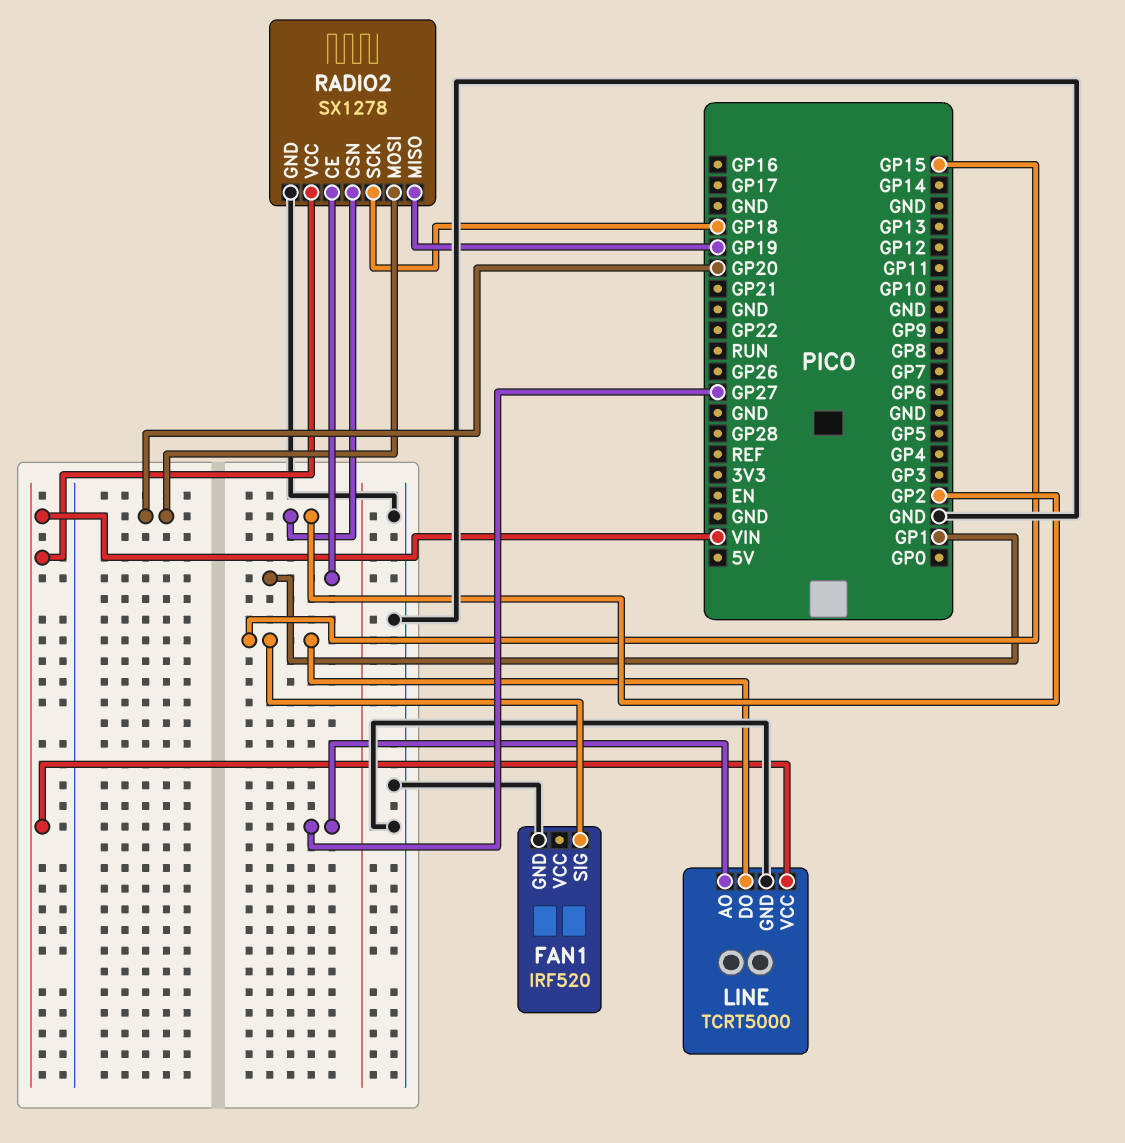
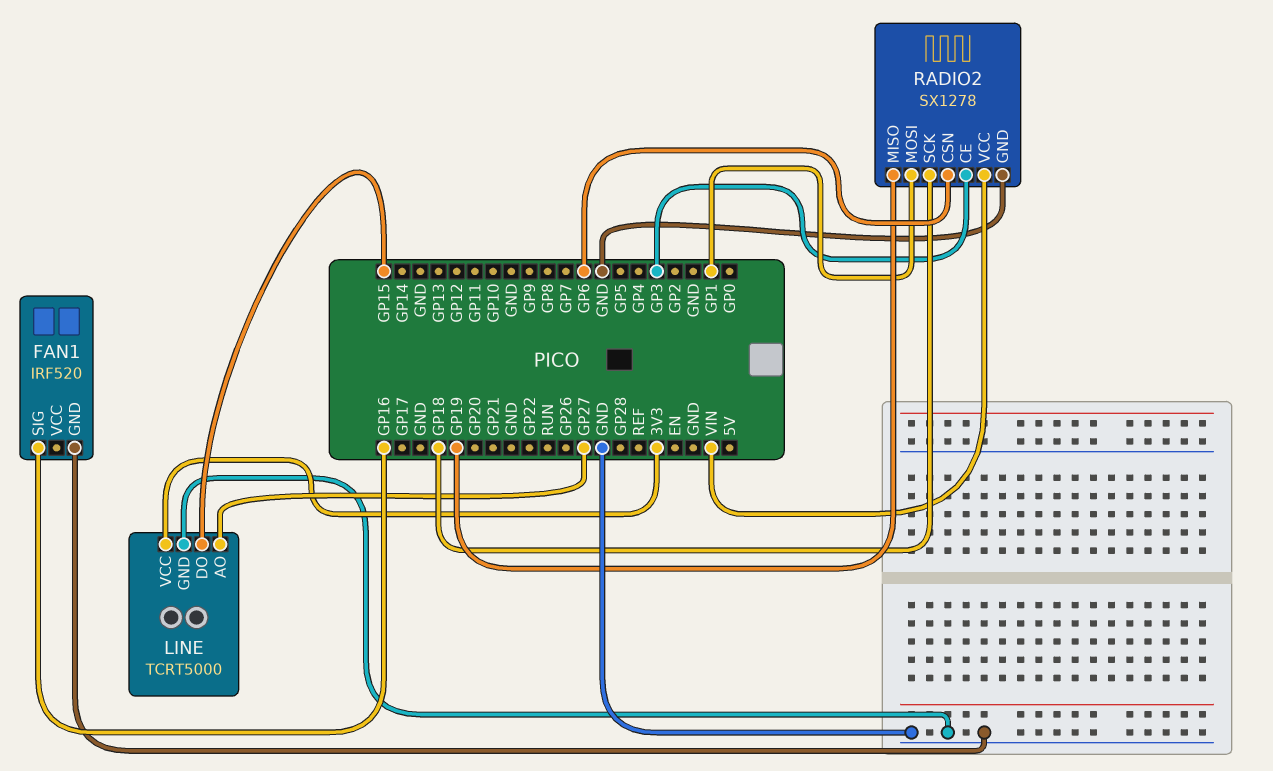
FAN1 pin SIG: GP15 -> GP16
LINE pin VCC: VIN -> 3V3
RADIO2 pin CE: GP1 -> GP3
RADIO2 pin CSN: GP2 -> GP6
RADIO2 pin MOSI: GP20 -> GP1

